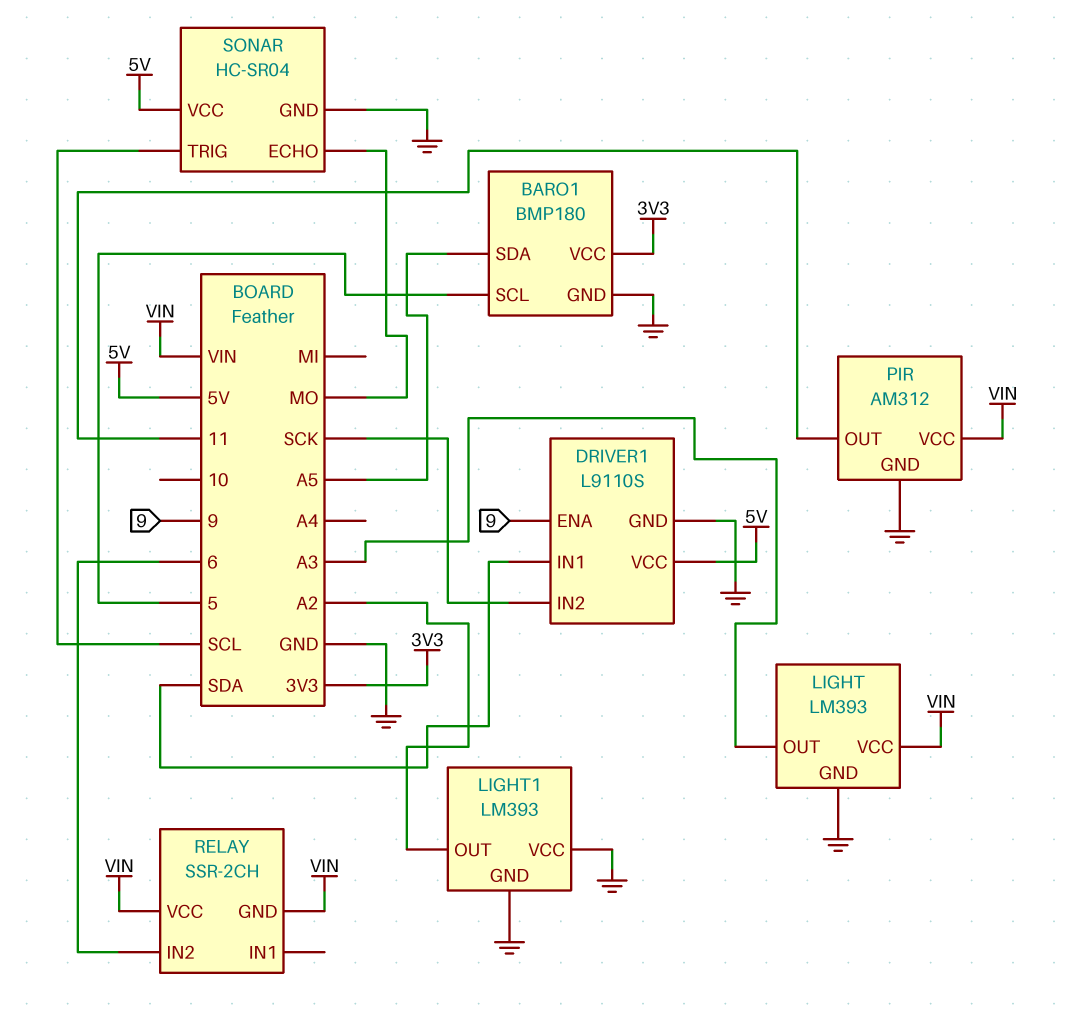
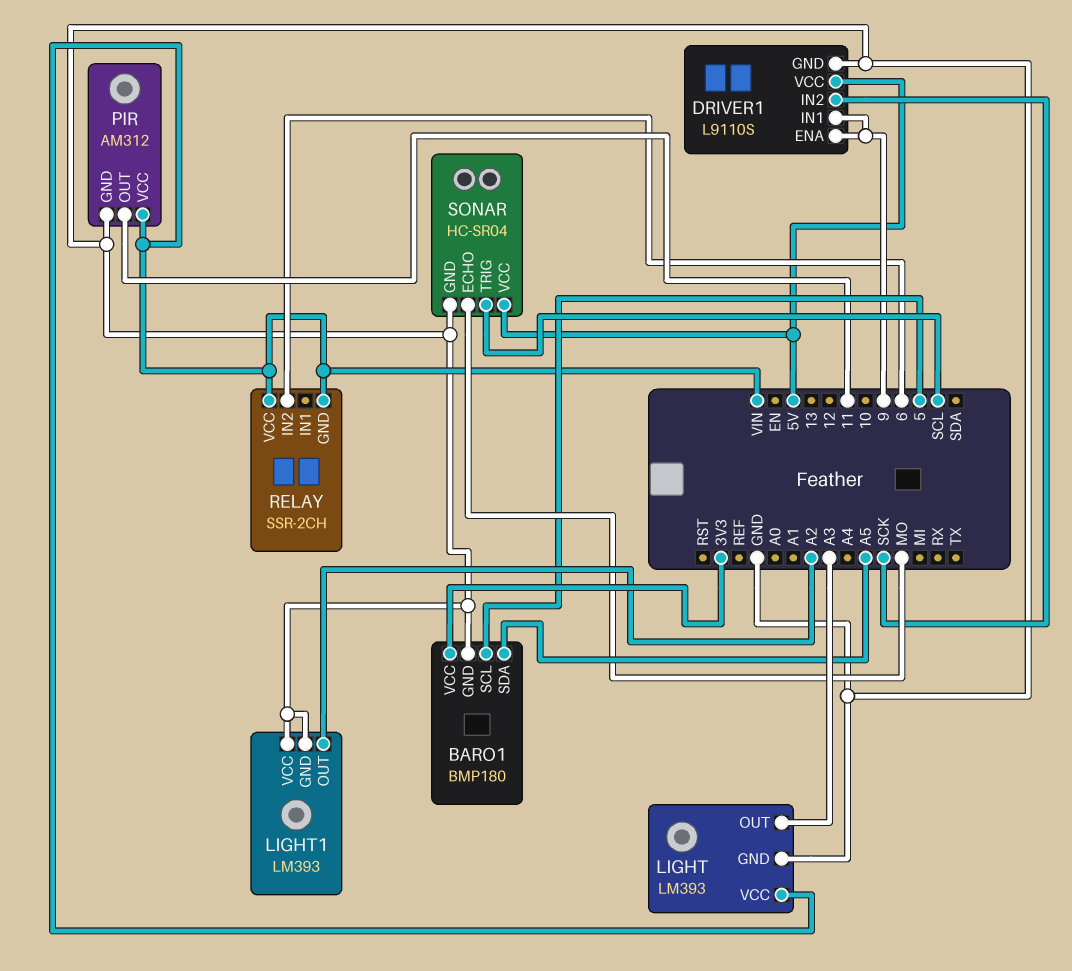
DRIVER1 pin IN1: SDA -> 9

